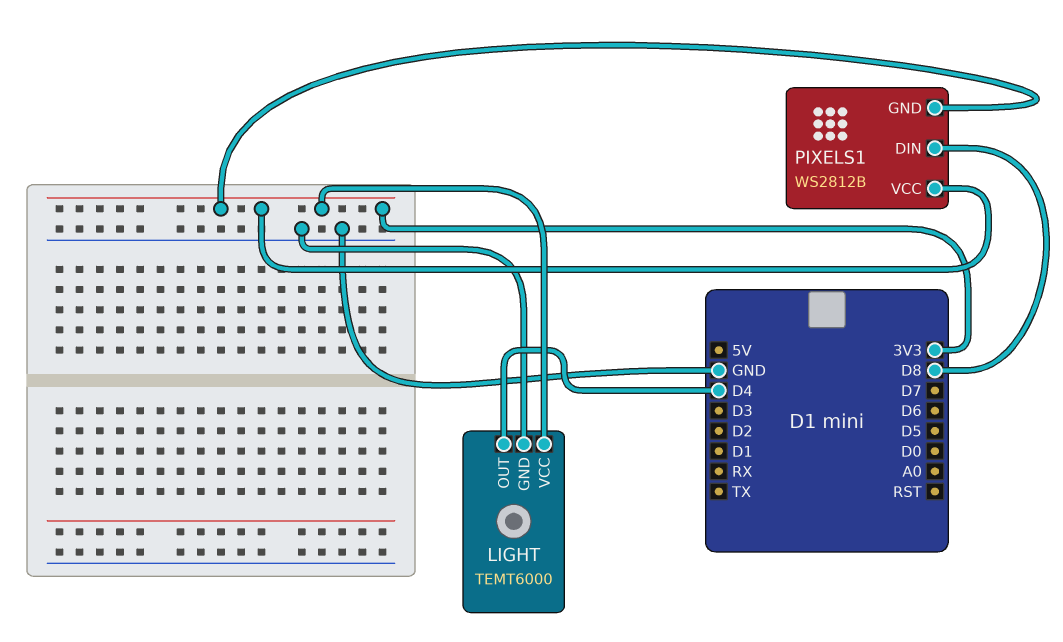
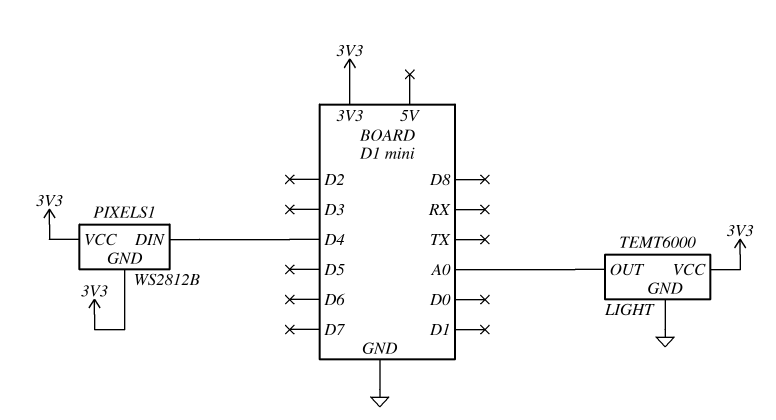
LIGHT pin OUT: D4 -> A0
PIXELS1 pin DIN: D8 -> D4

